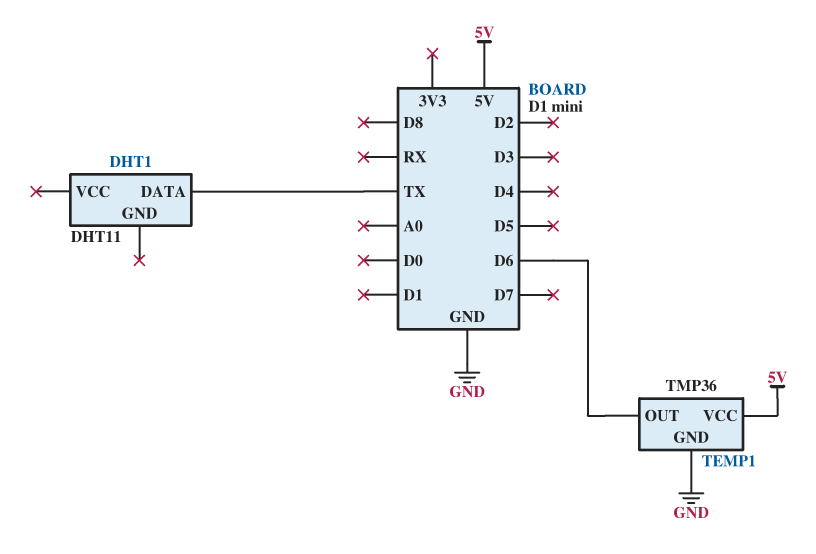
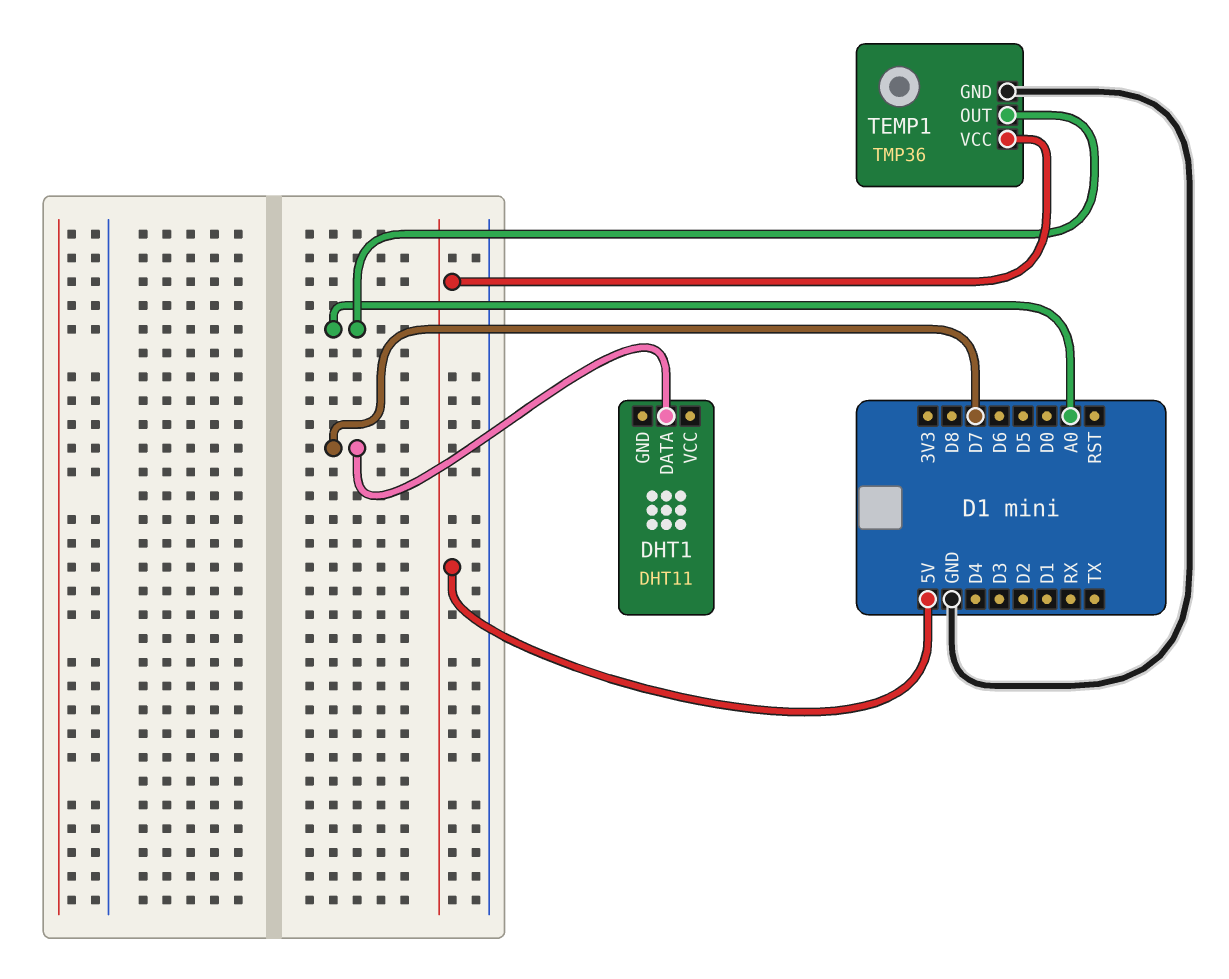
DHT1 pin DATA: TX -> D7
TEMP1 pin OUT: D6 -> A0

